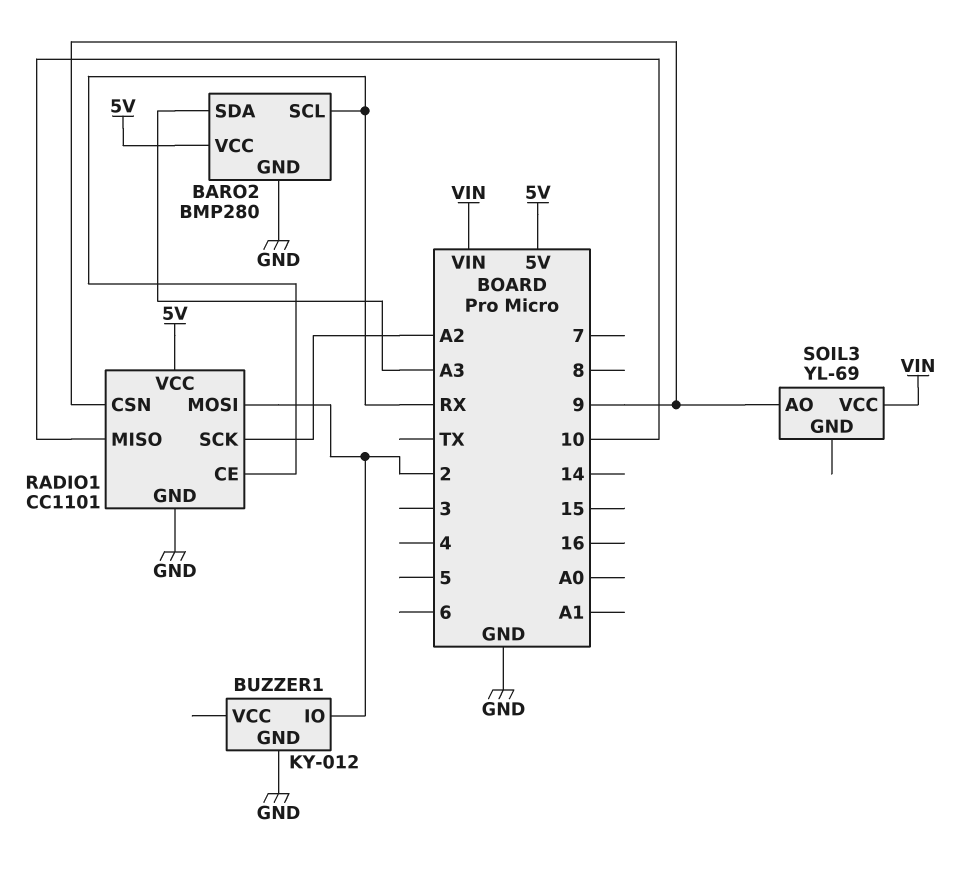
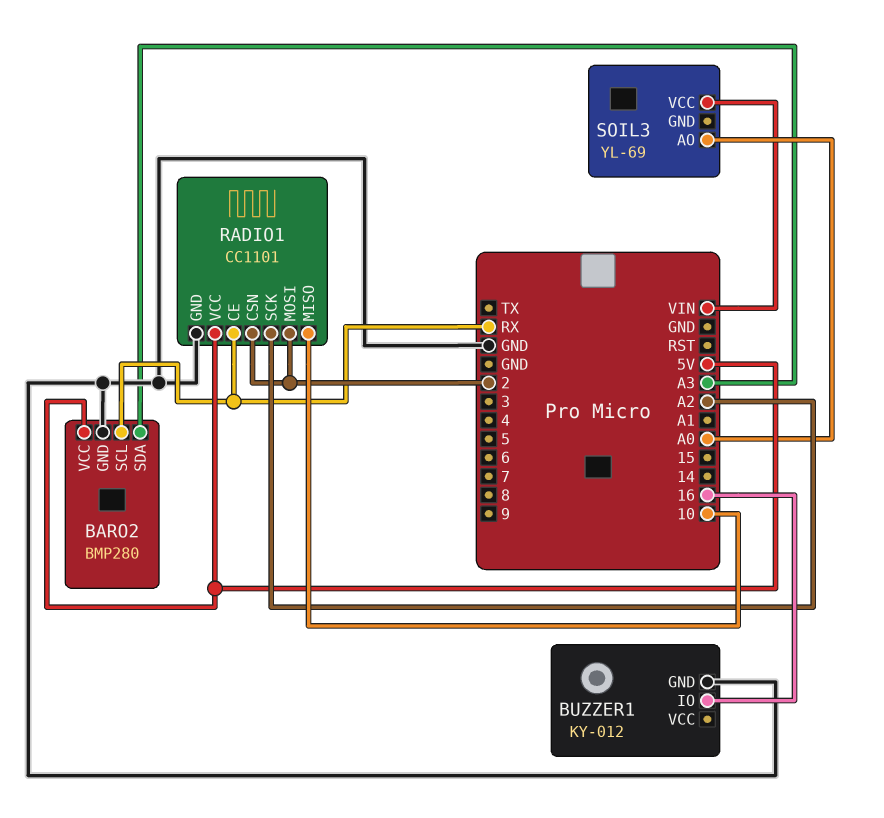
BUZZER1 pin IO: 2 -> 16
RADIO1 pin CSN: 9 -> 2
SOIL3 pin AO: 9 -> A0

